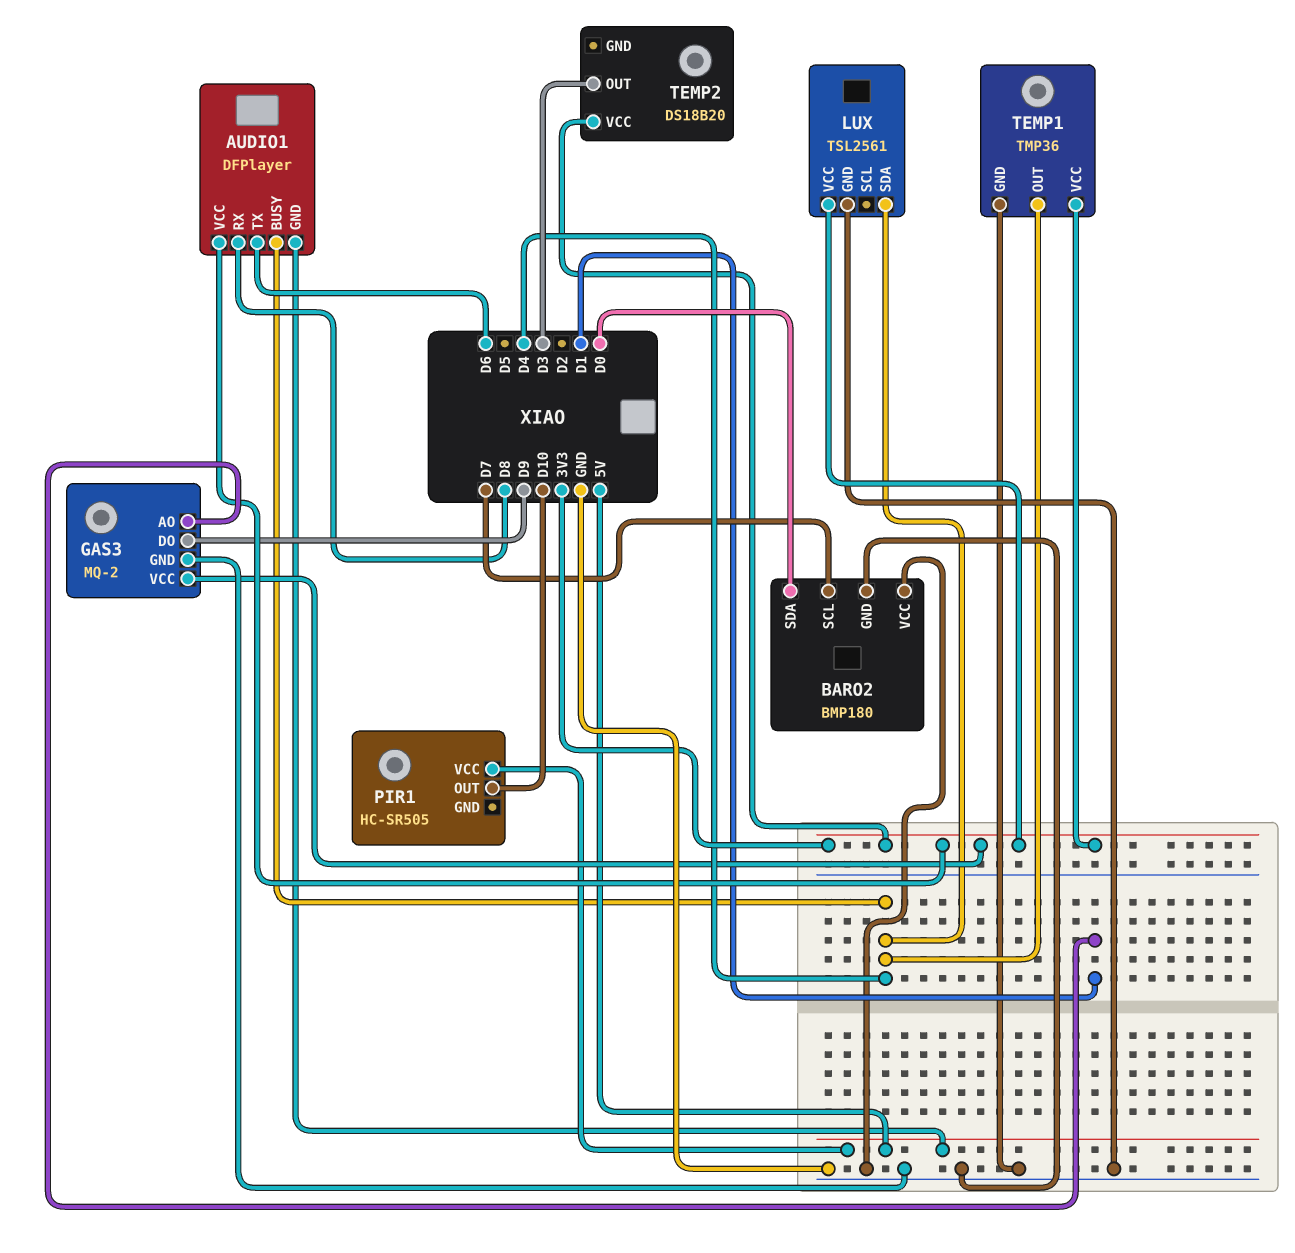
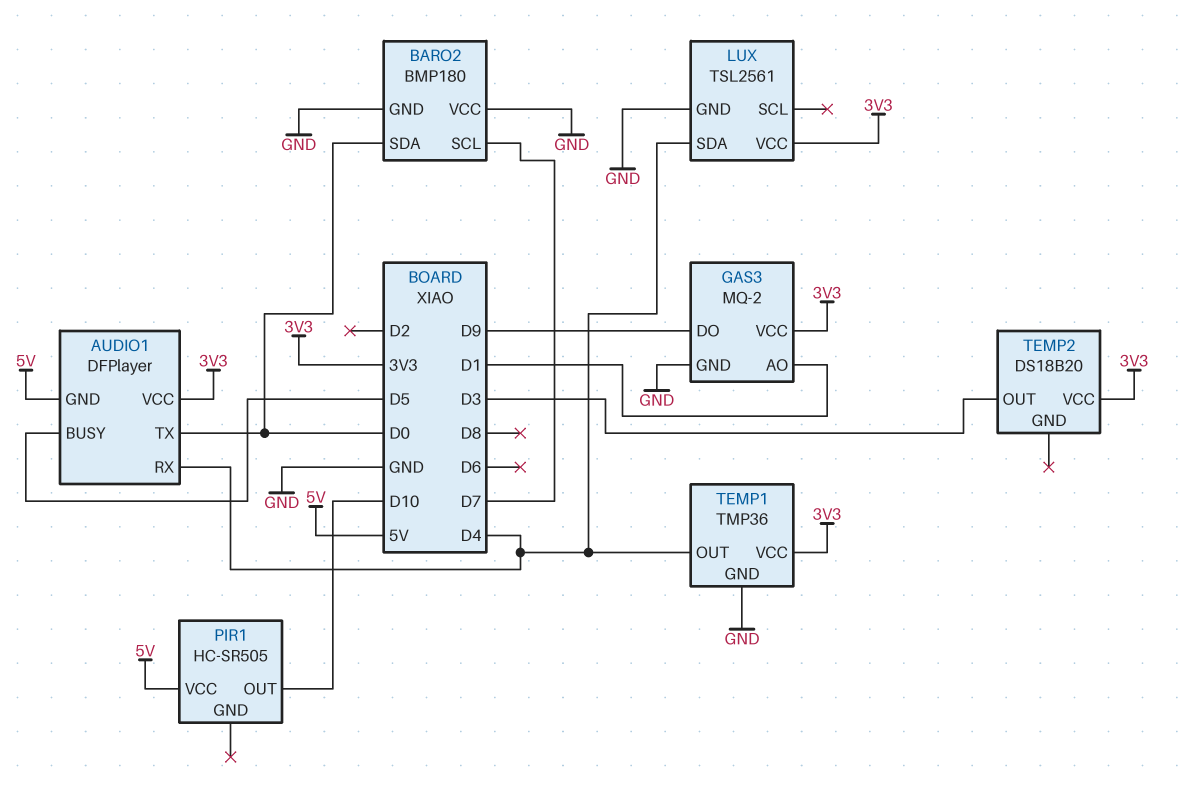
AUDIO1 pin BUSY: D4 -> D5
AUDIO1 pin RX: D8 -> D4
AUDIO1 pin TX: D6 -> D0

